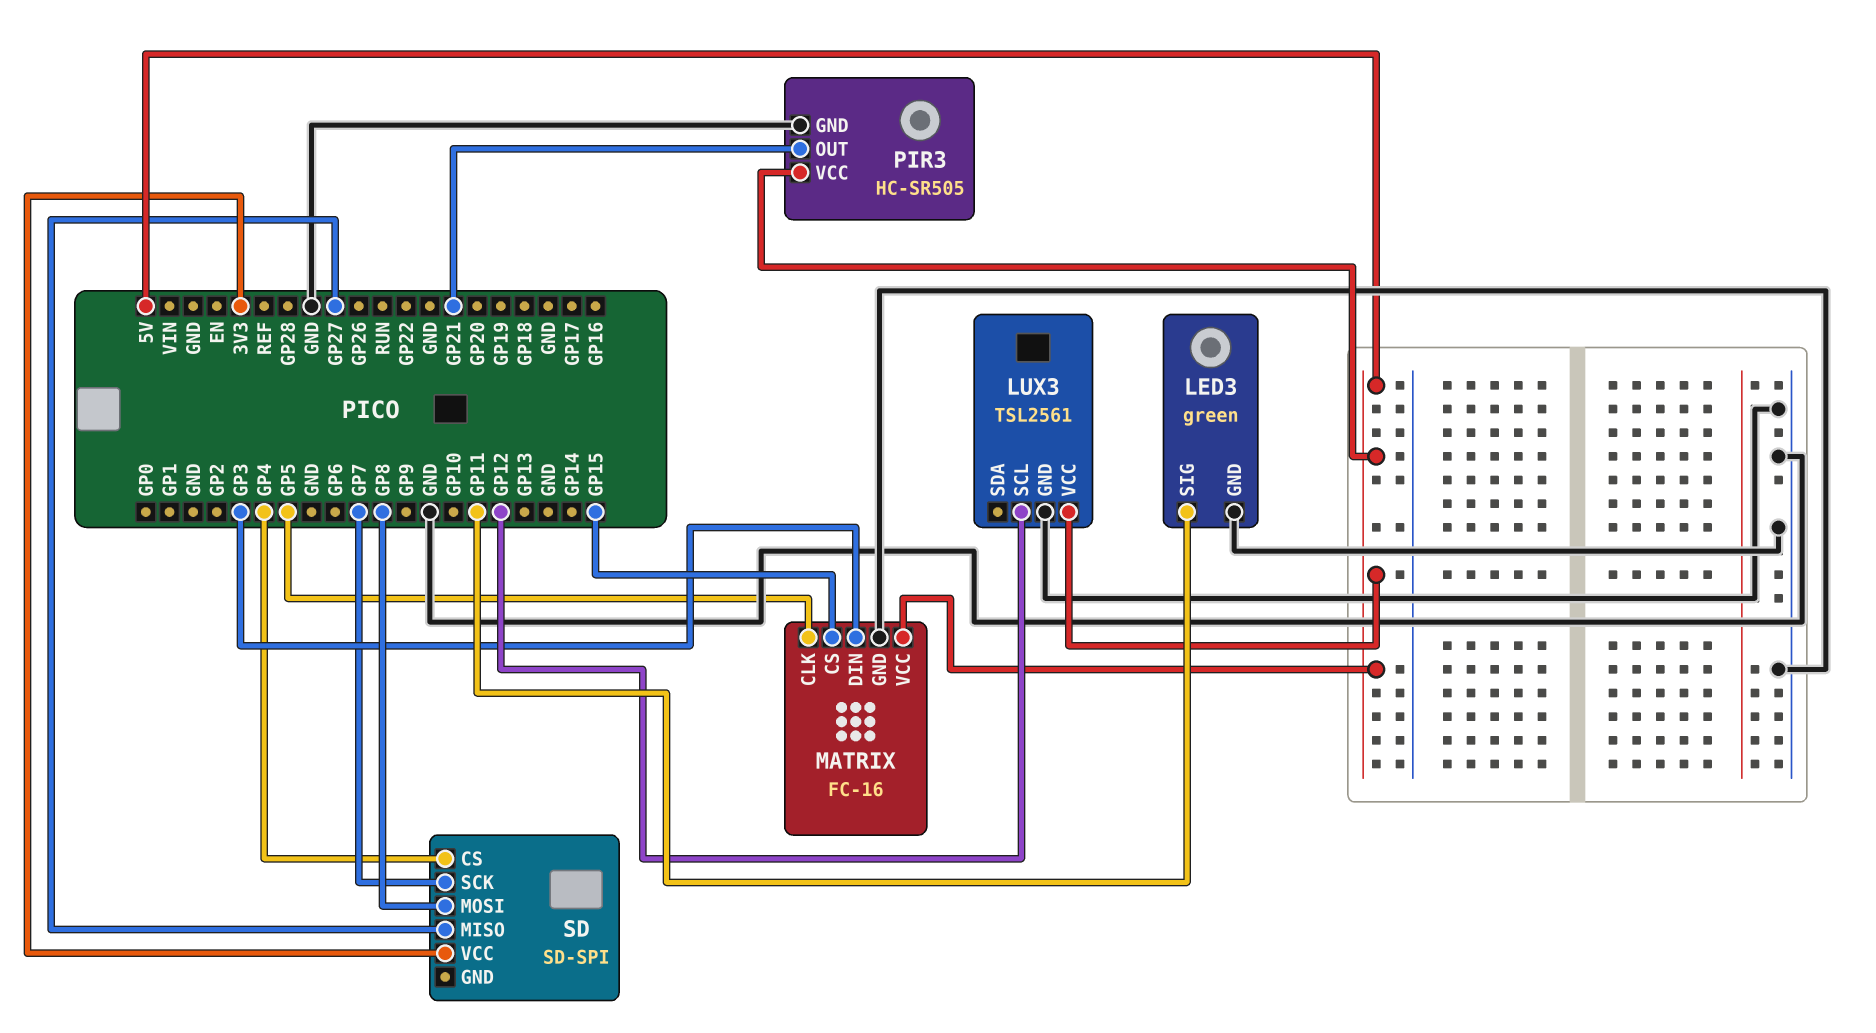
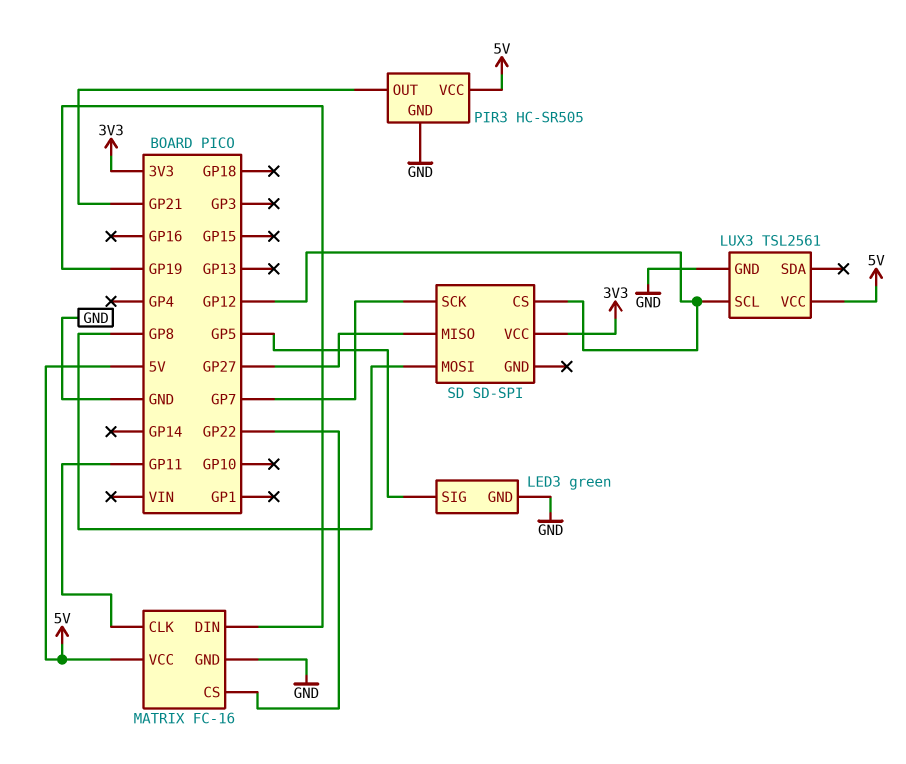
LED3 pin SIG: GP11 -> GP5
MATRIX pin CLK: GP5 -> GP11
MATRIX pin CS: GP15 -> GP22
MATRIX pin DIN: GP3 -> GP19
SD pin CS: GP4 -> GP12

